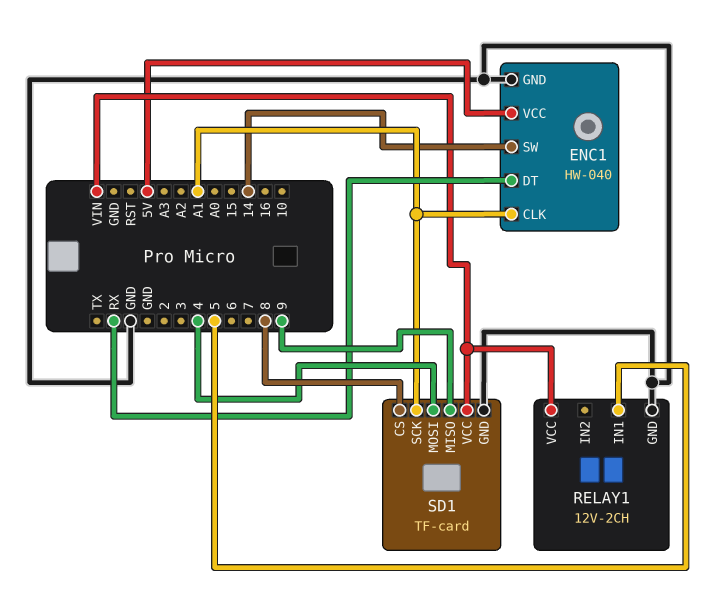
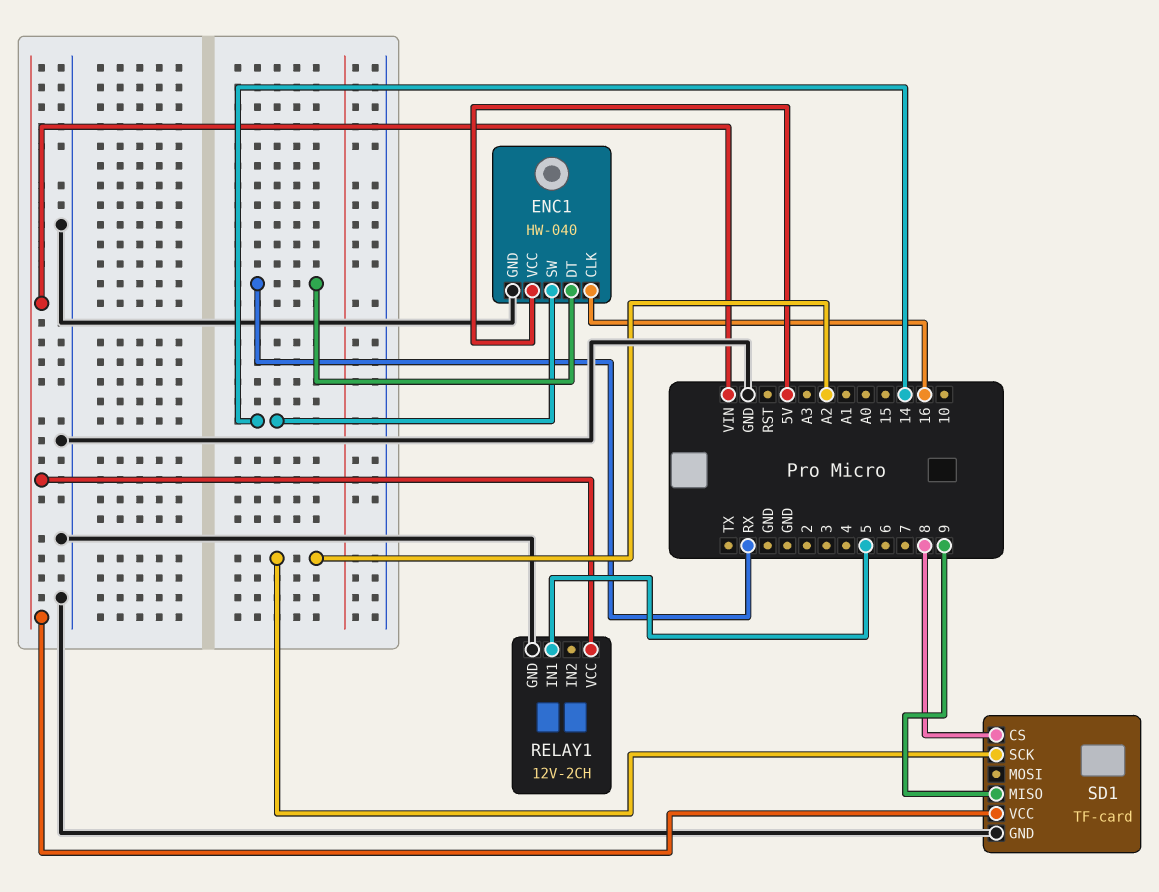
ENC1 pin CLK: A1 -> 16
SD1 pin MOSI: 4 -> none
SD1 pin SCK: A1 -> A2

